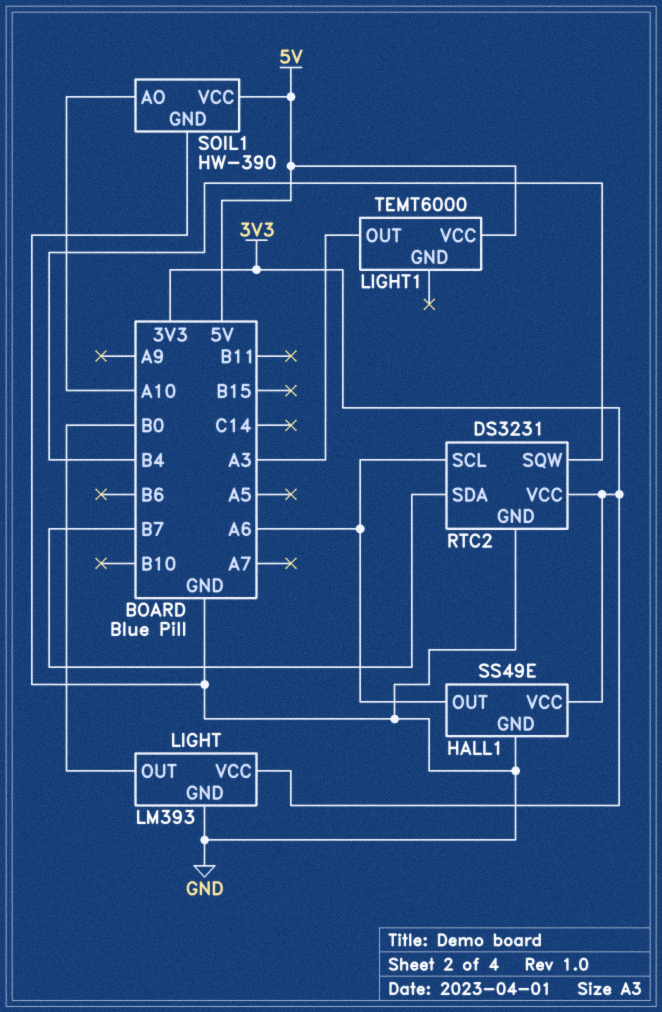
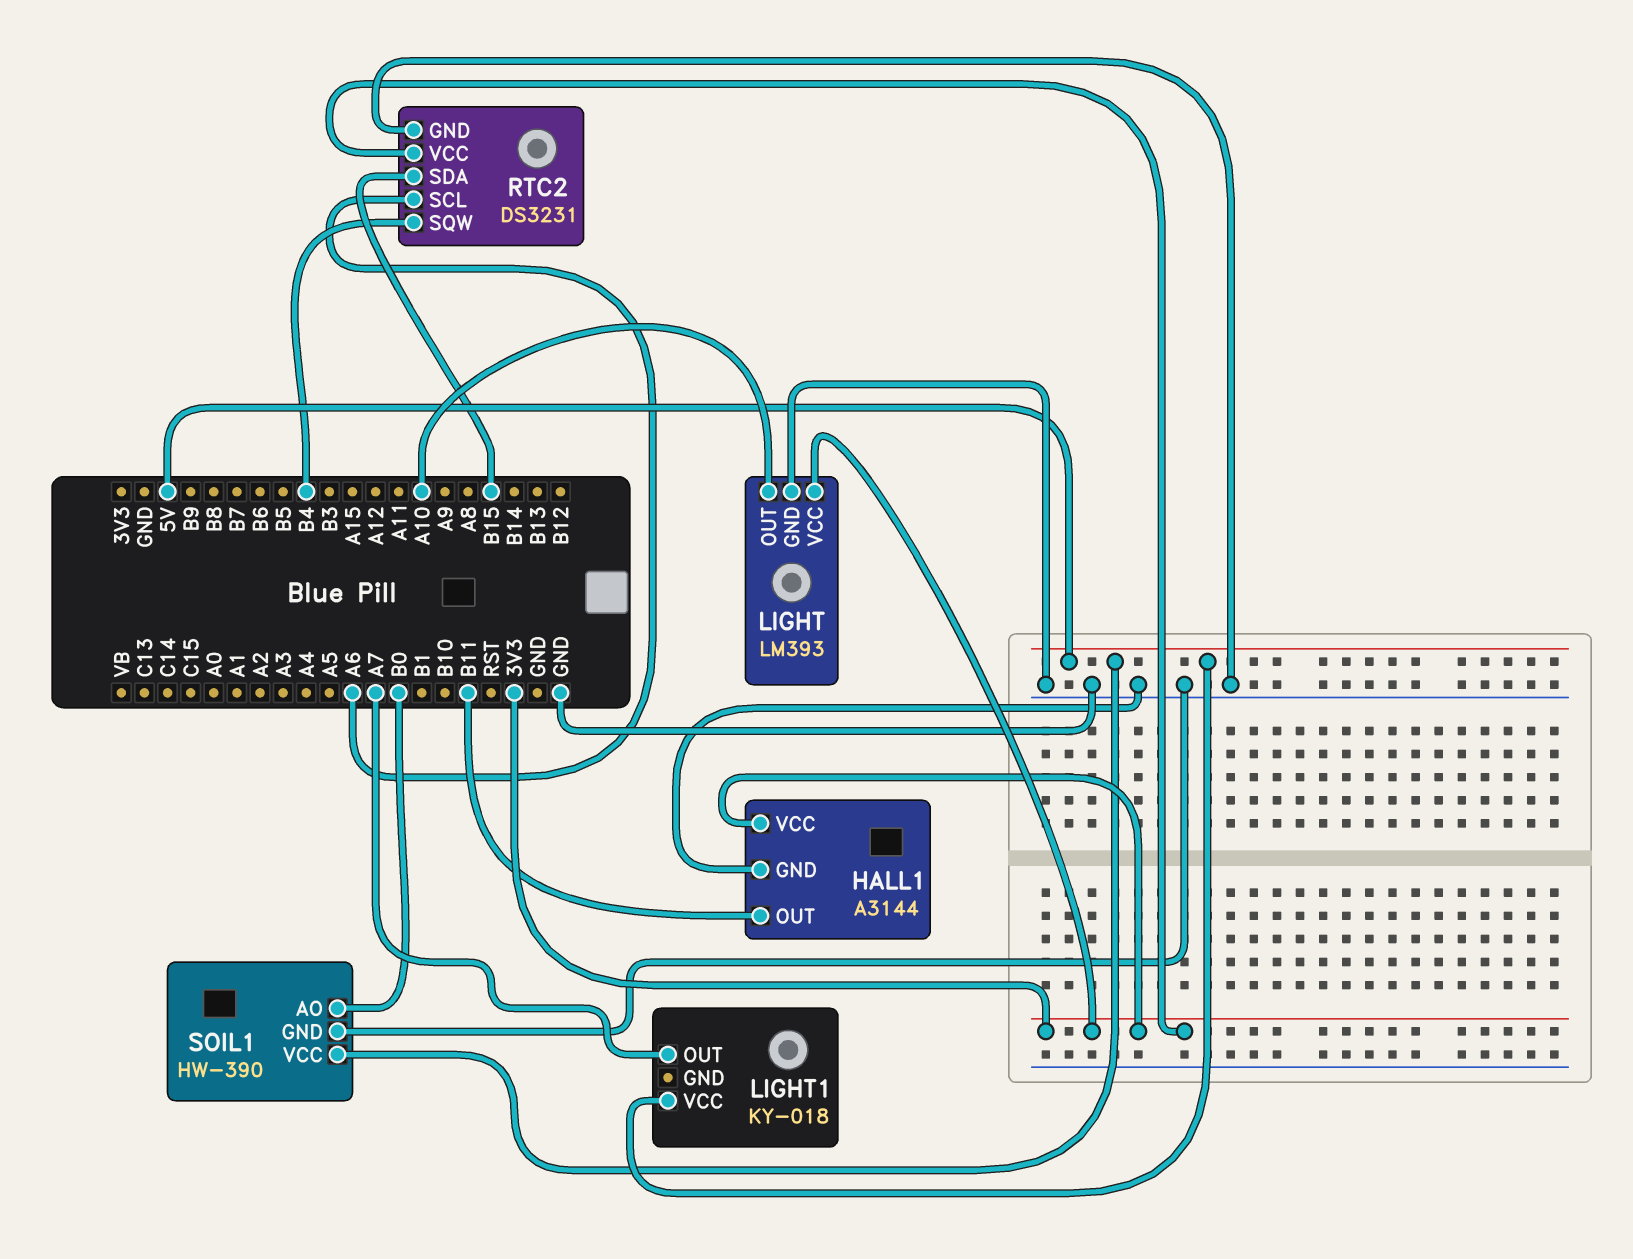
HALL1: SS49E -> A3144
HALL1 pin OUT: A6 -> B11
LIGHT pin OUT: B0 -> A10
LIGHT1: TEMT6000 -> KY-018
LIGHT1 pin OUT: A3 -> A7
RTC2 pin SDA: B7 -> B15
SOIL1 pin AO: A10 -> B0

